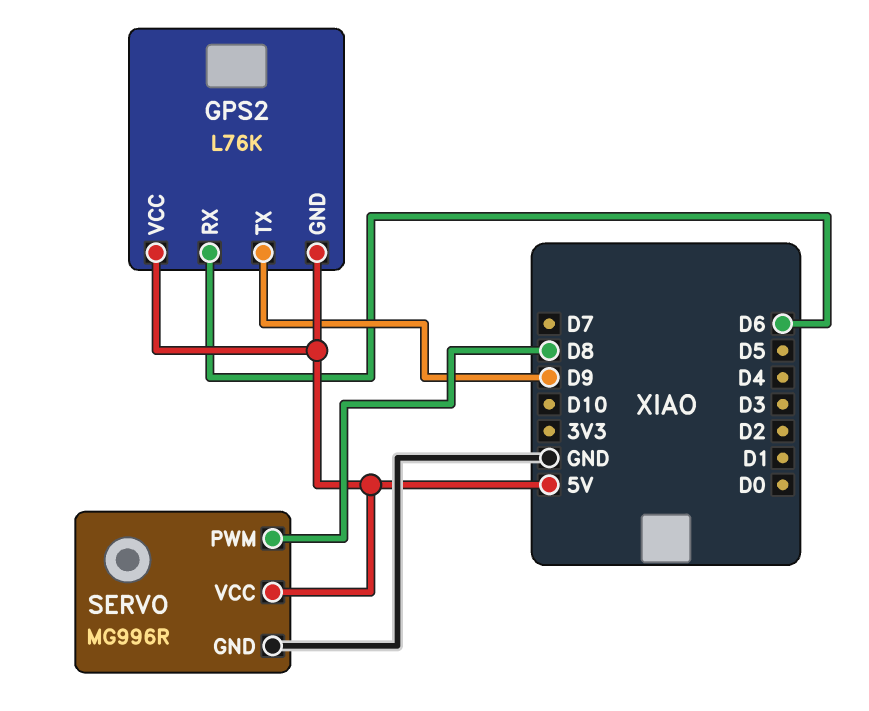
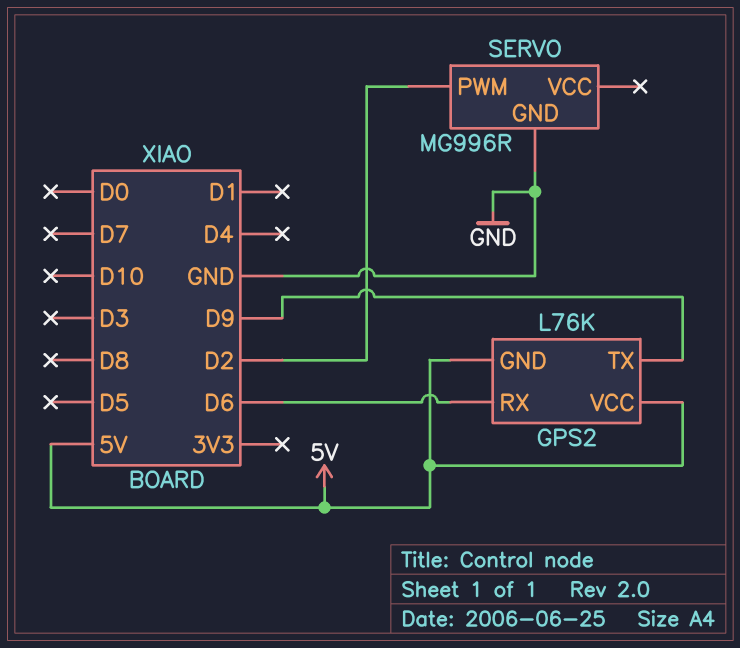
SERVO pin PWM: D8 -> D2
SERVO pin VCC: 5V -> none

